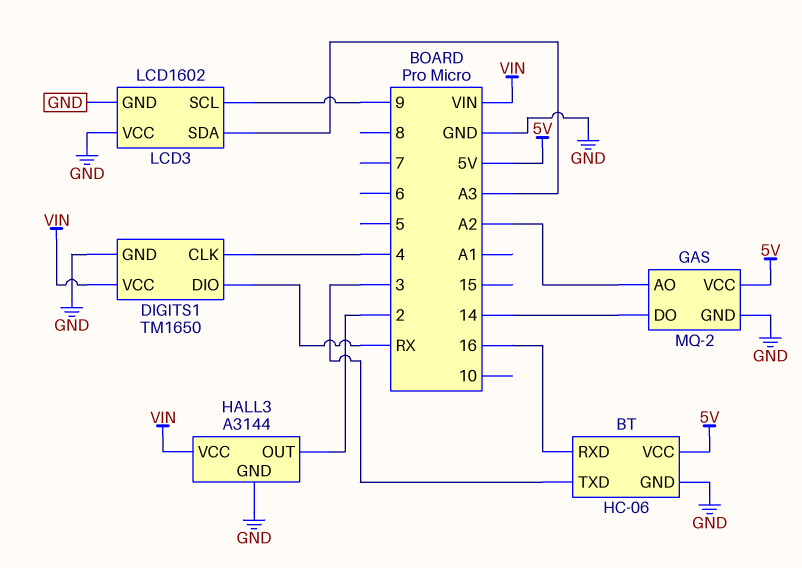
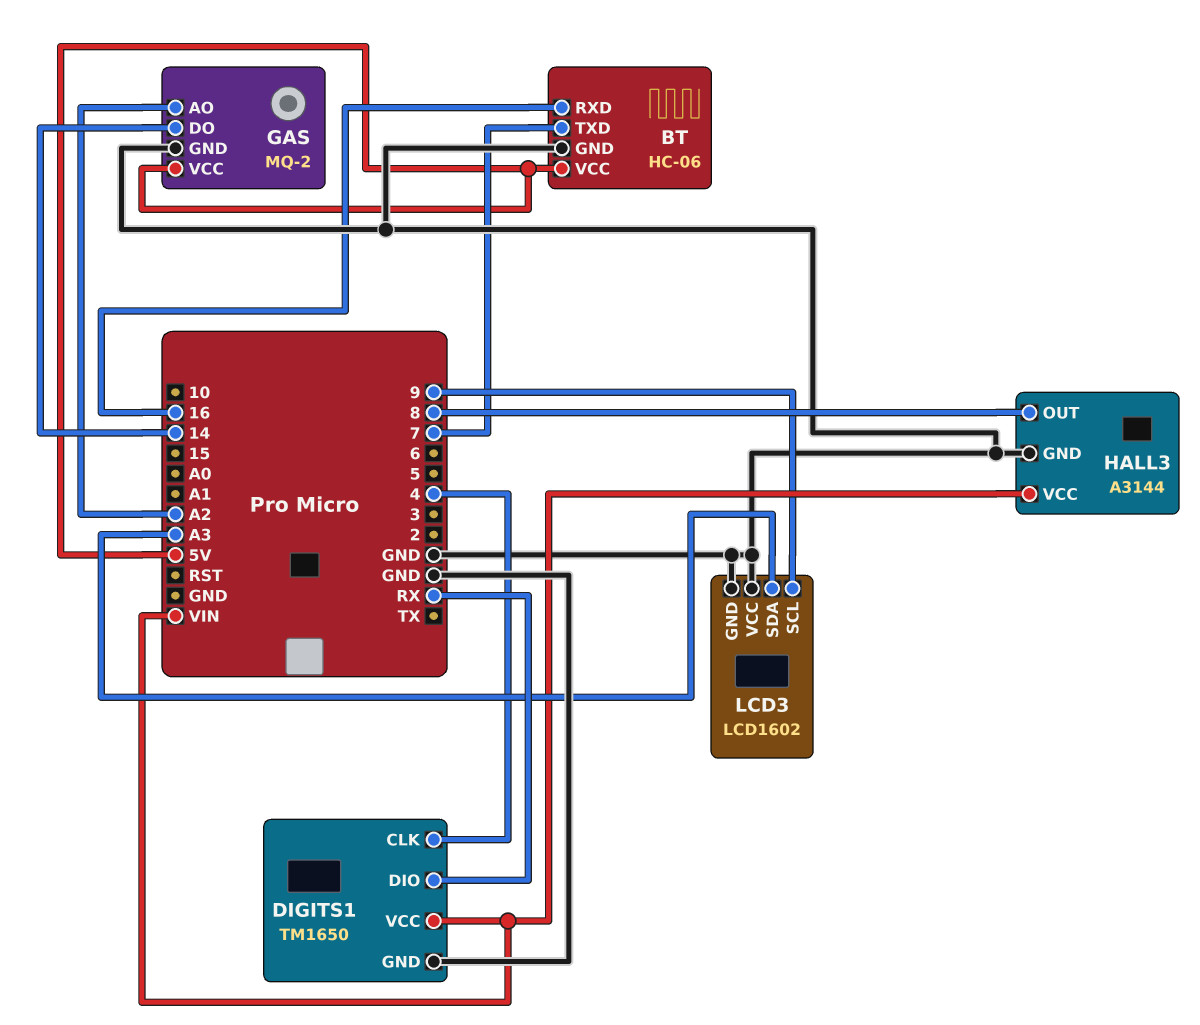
BT pin TXD: 3 -> 7
HALL3 pin OUT: 2 -> 8

